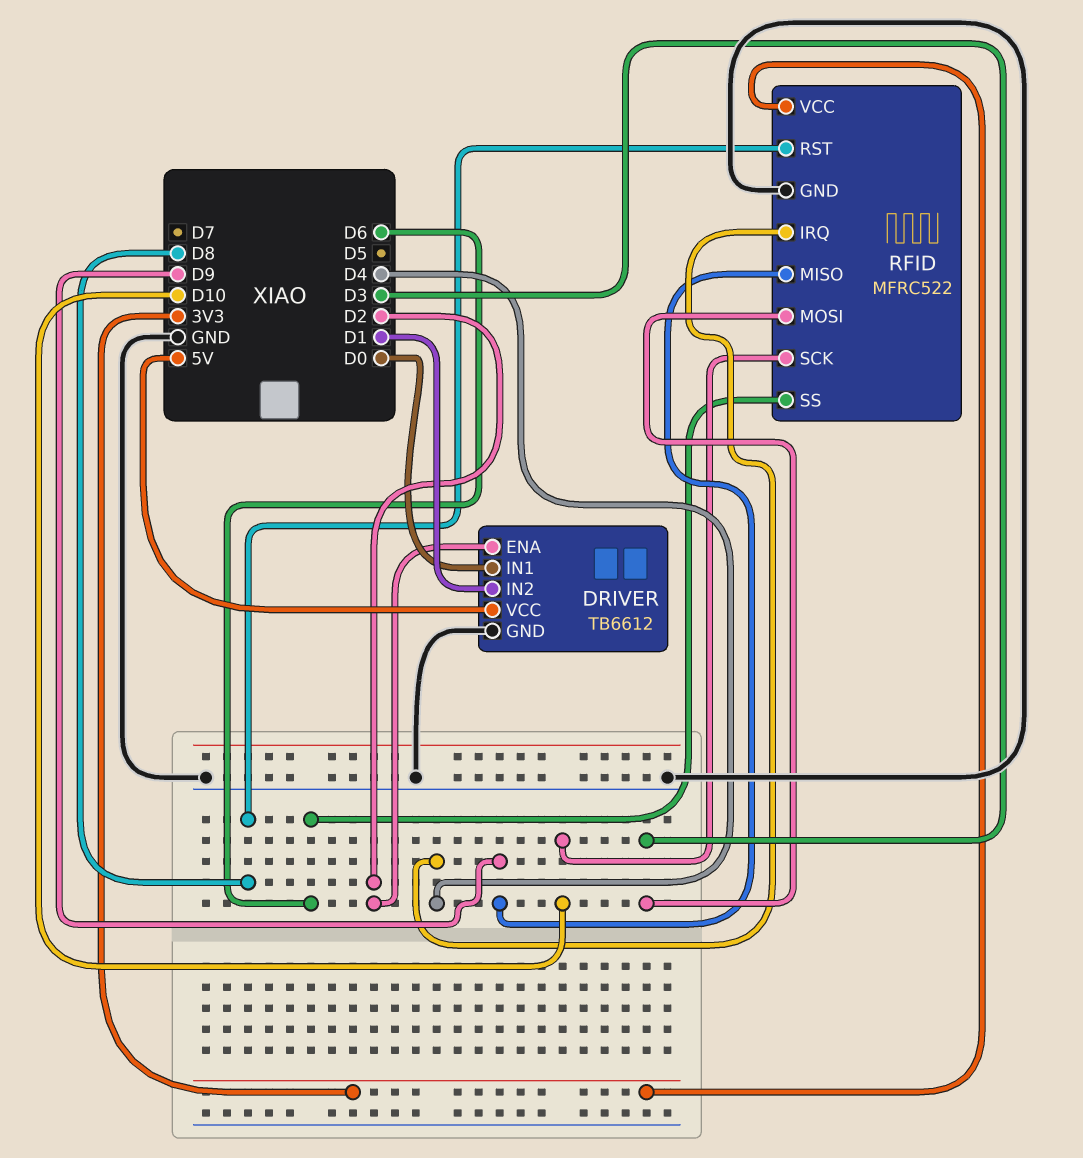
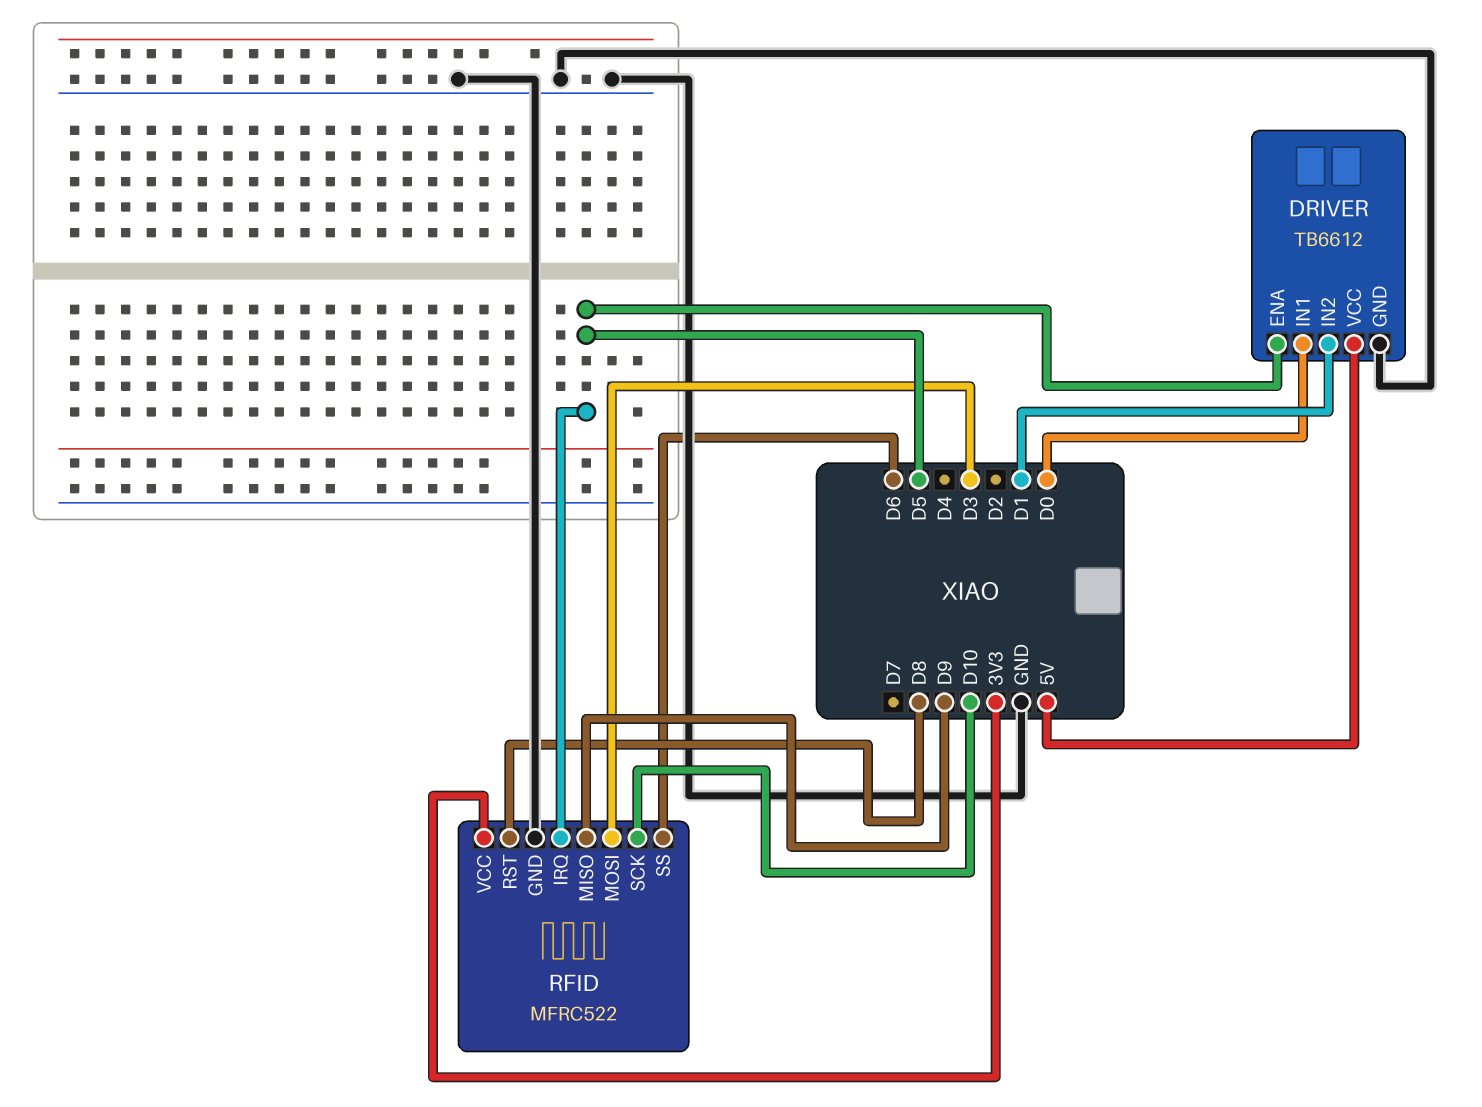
DRIVER pin ENA: D2 -> D5
RFID pin IRQ: D4 -> D5

